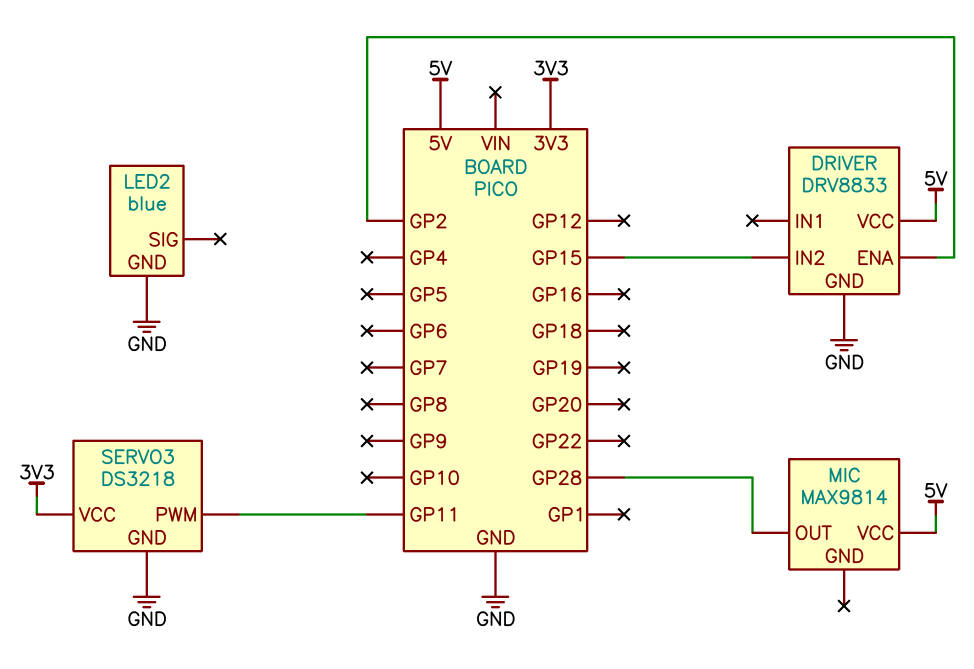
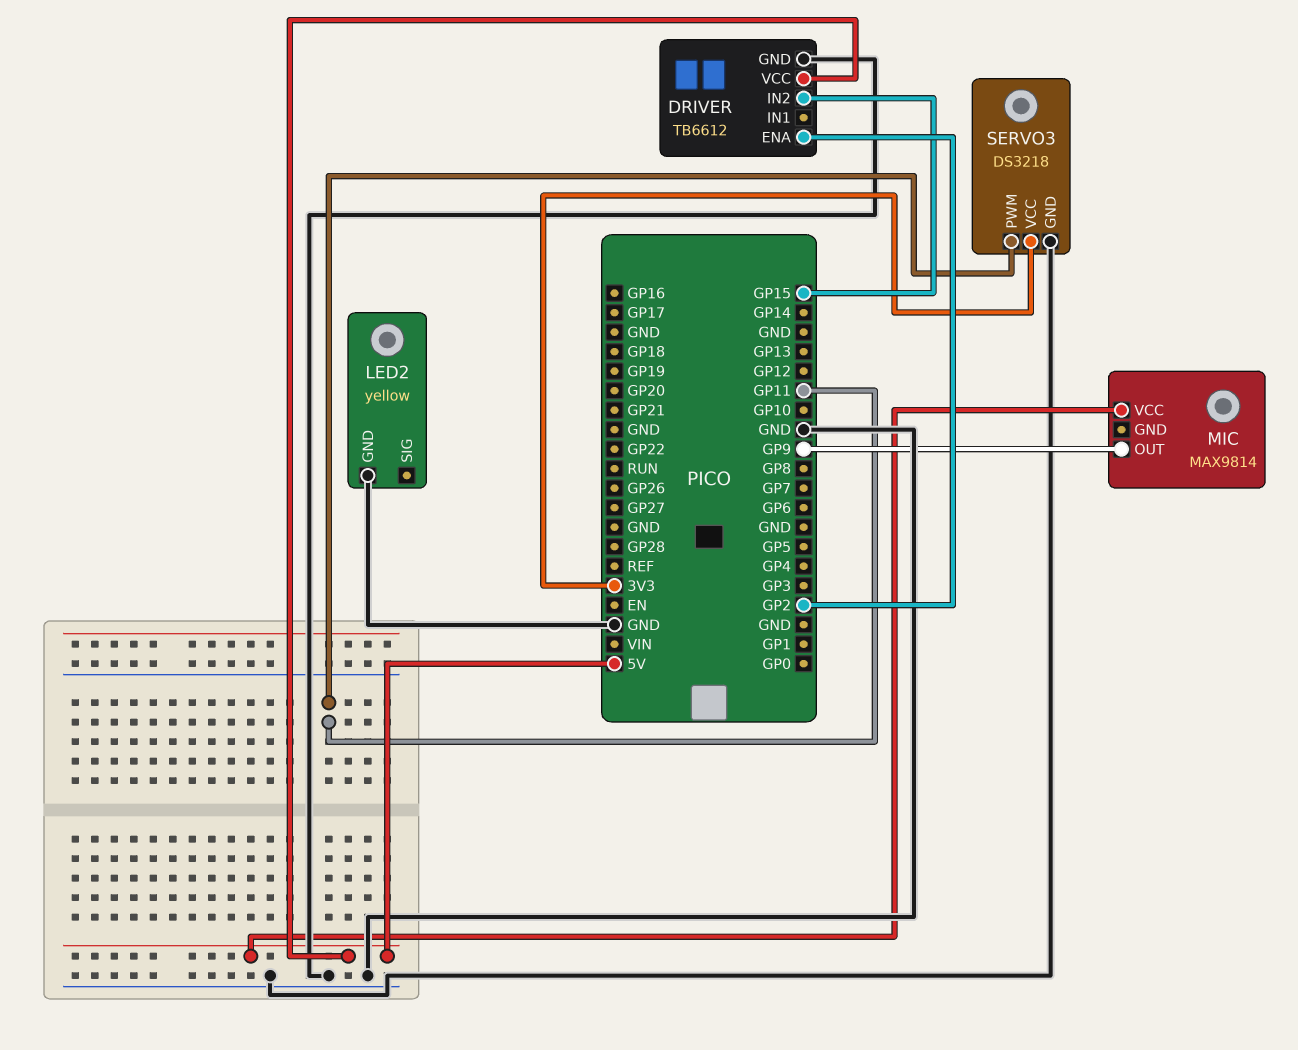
DRIVER: DRV8833 -> TB6612
LED2: blue -> yellow
MIC pin OUT: GP28 -> GP9

